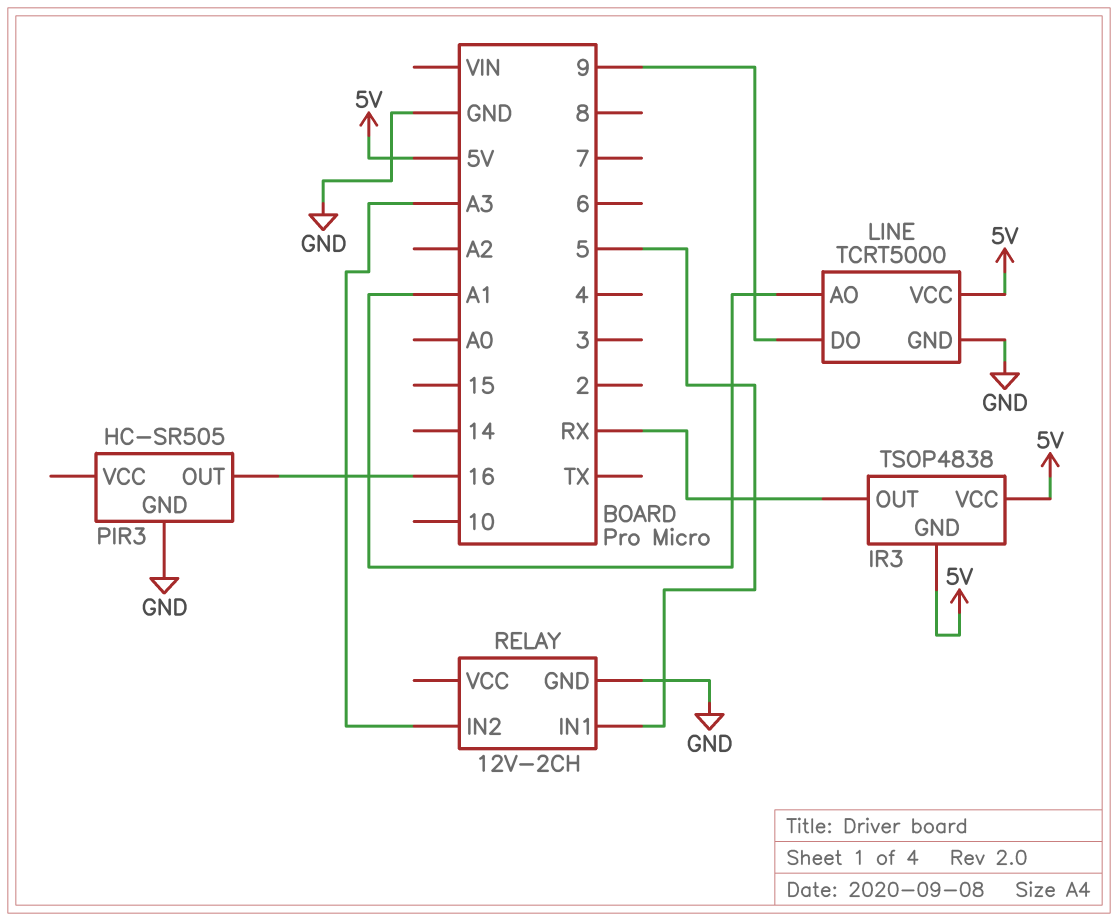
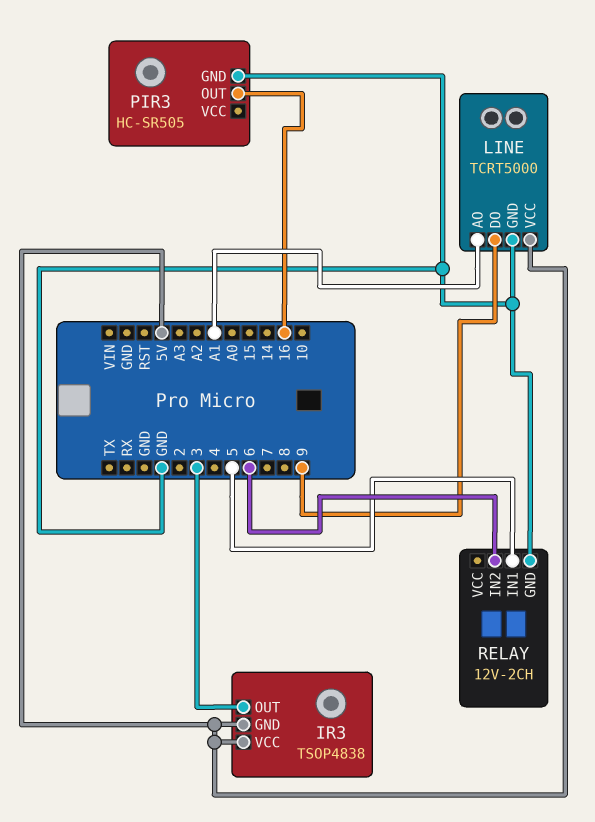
IR3 pin OUT: RX -> 3
RELAY pin IN2: A3 -> 6

